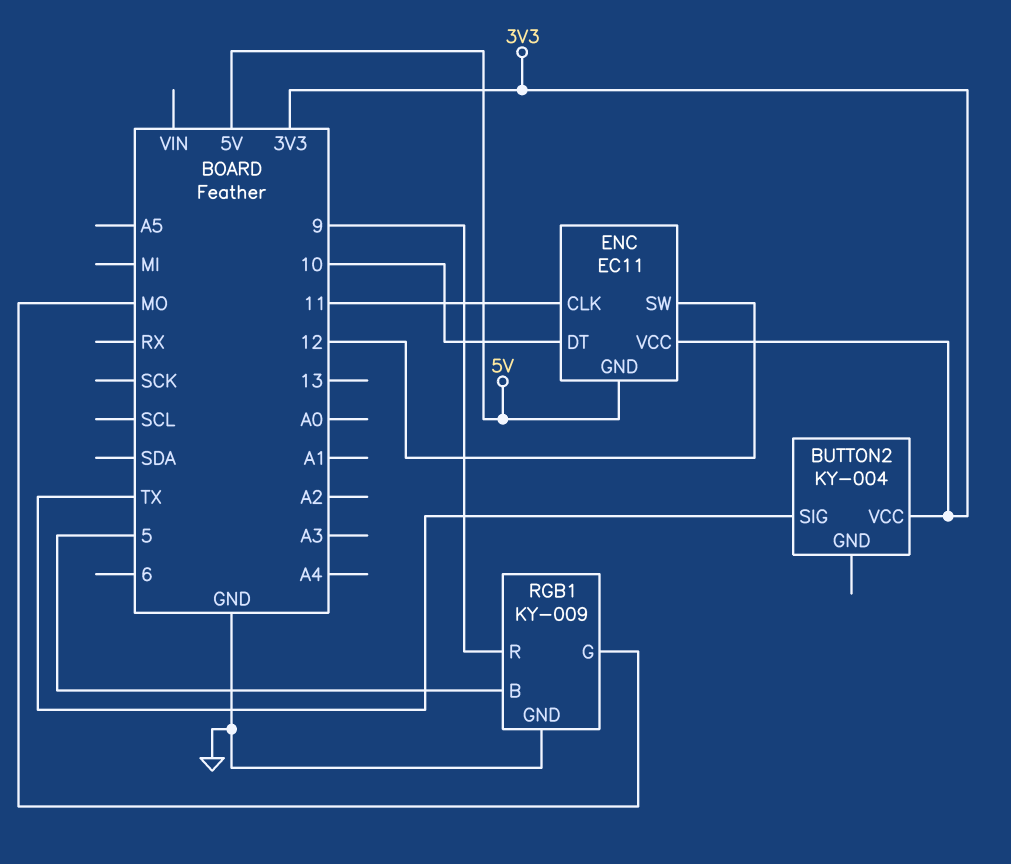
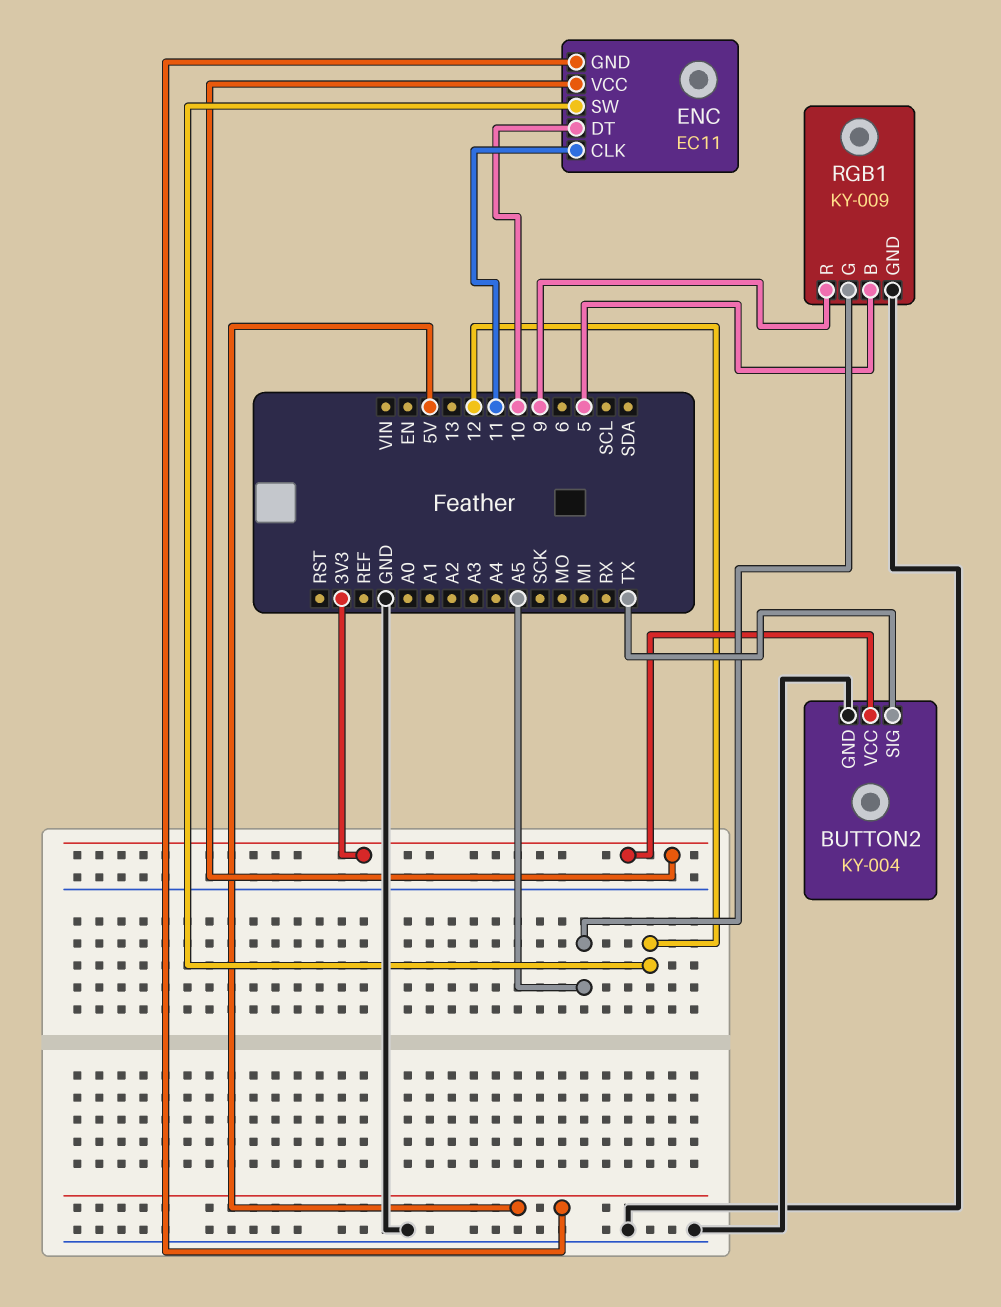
BUTTON2 pin GND: none -> GND
RGB1 pin G: MO -> A5

